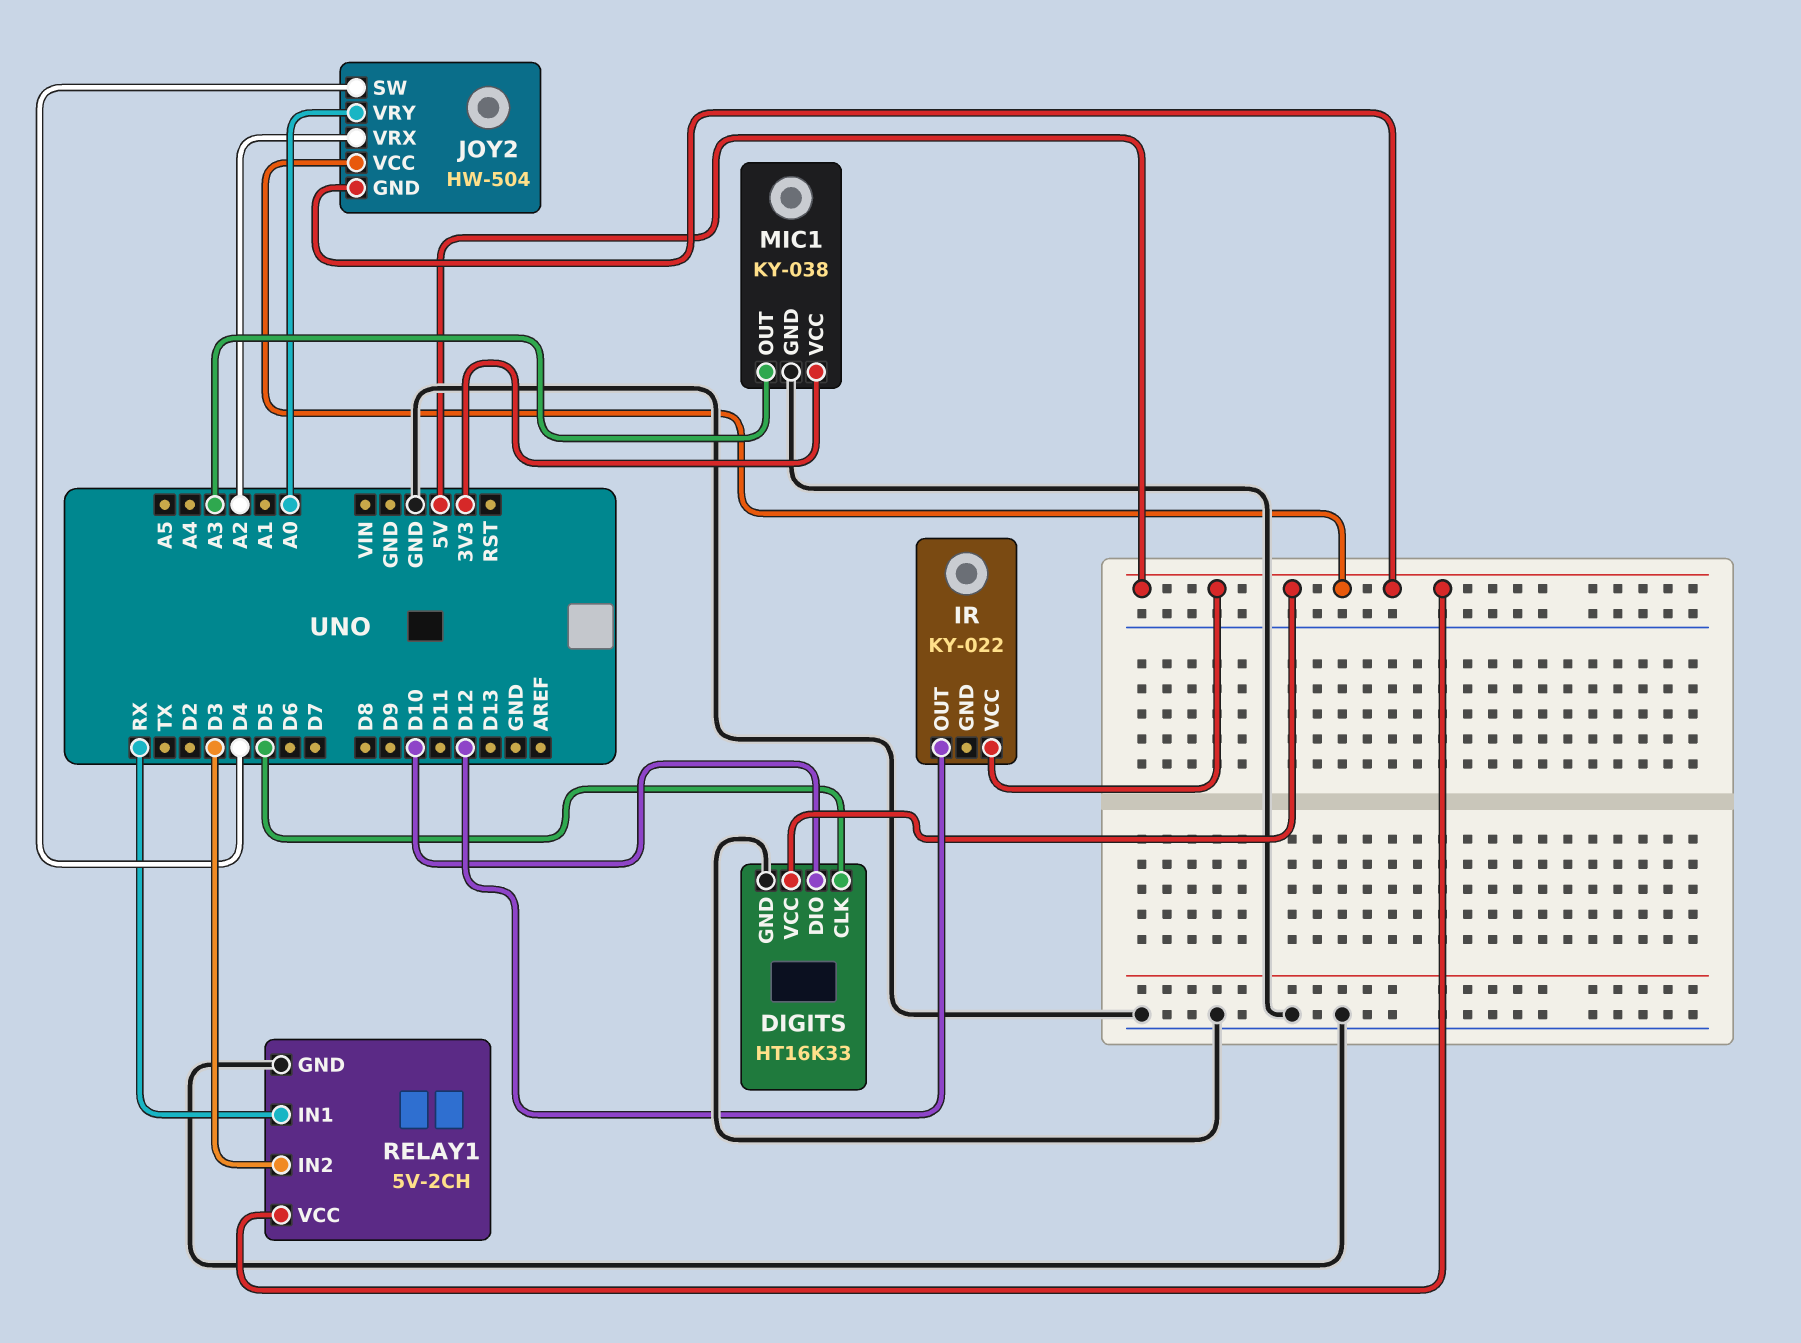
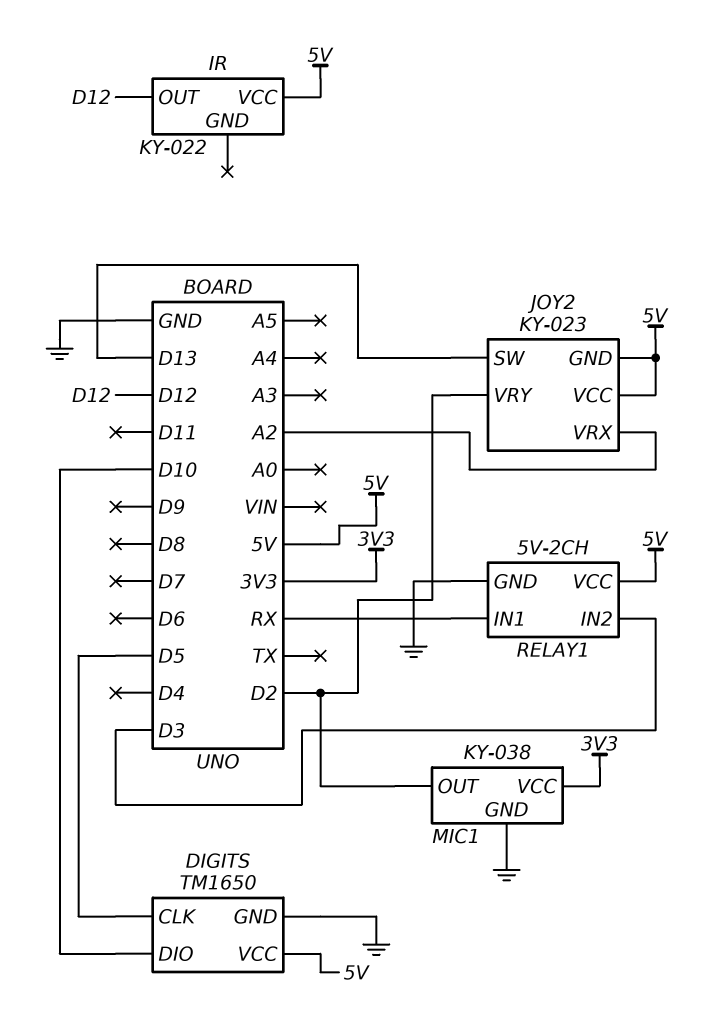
DIGITS: HT16K33 -> TM1650
JOY2: HW-504 -> KY-023
JOY2 pin SW: D4 -> D13
JOY2 pin VRY: A0 -> D2
MIC1 pin OUT: A3 -> D2

